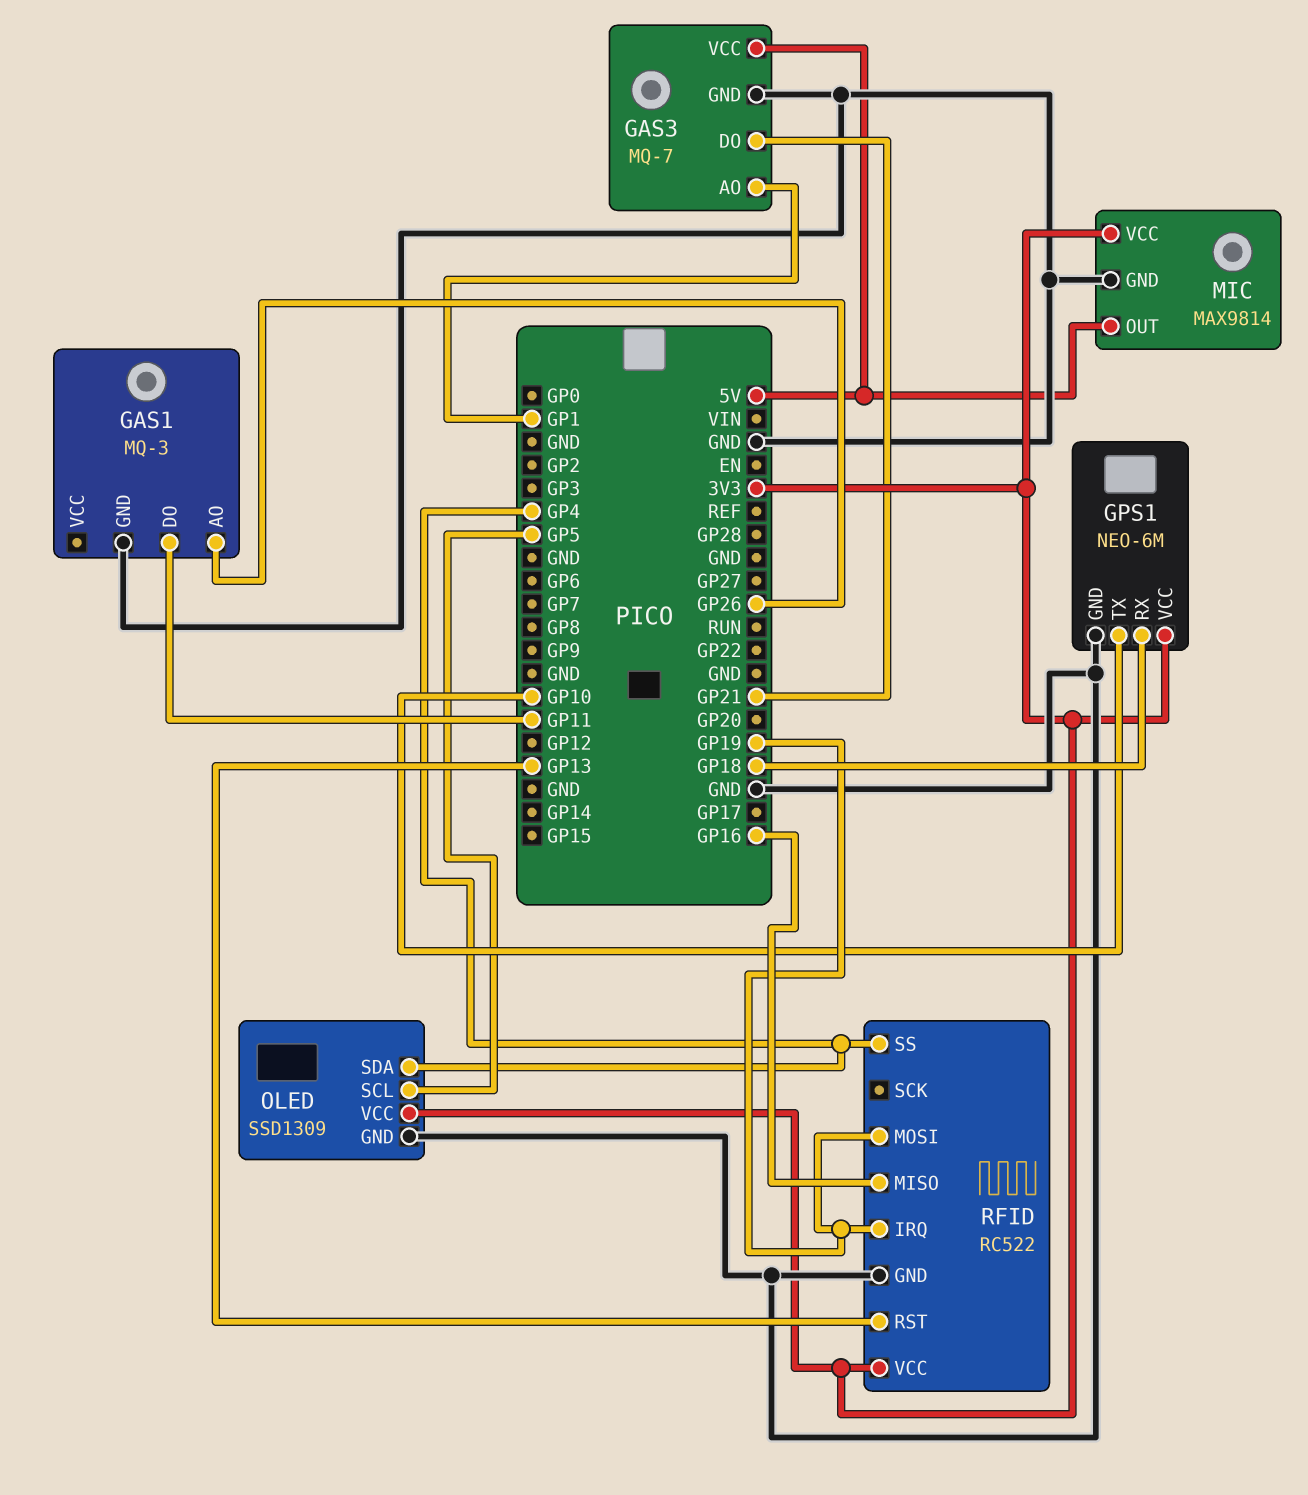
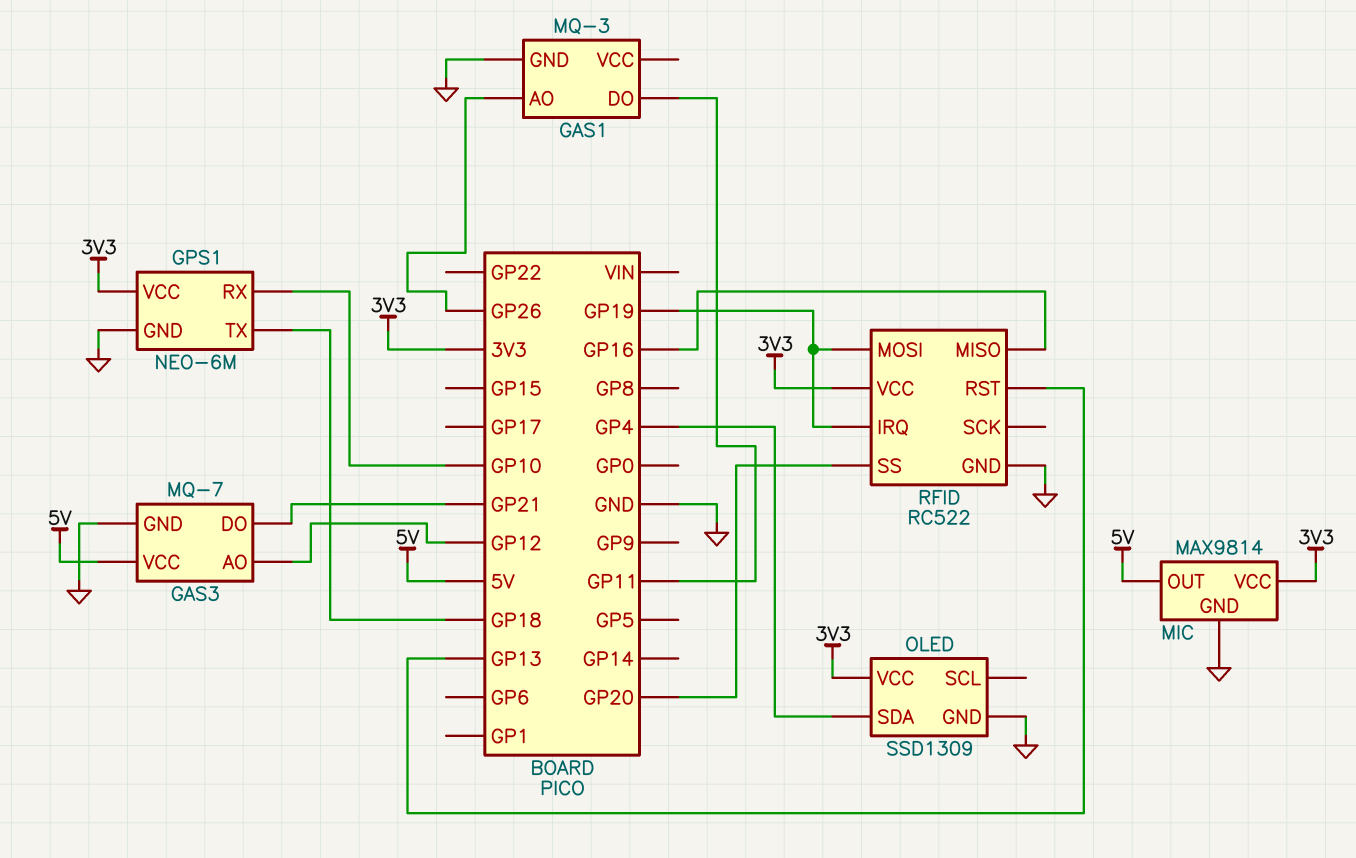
GAS3 pin AO: GP1 -> GP12
GPS1 pin RX: GP18 -> GP10
GPS1 pin TX: GP10 -> GP18
OLED pin SCL: GP5 -> none
RFID pin SS: GP4 -> GP20

